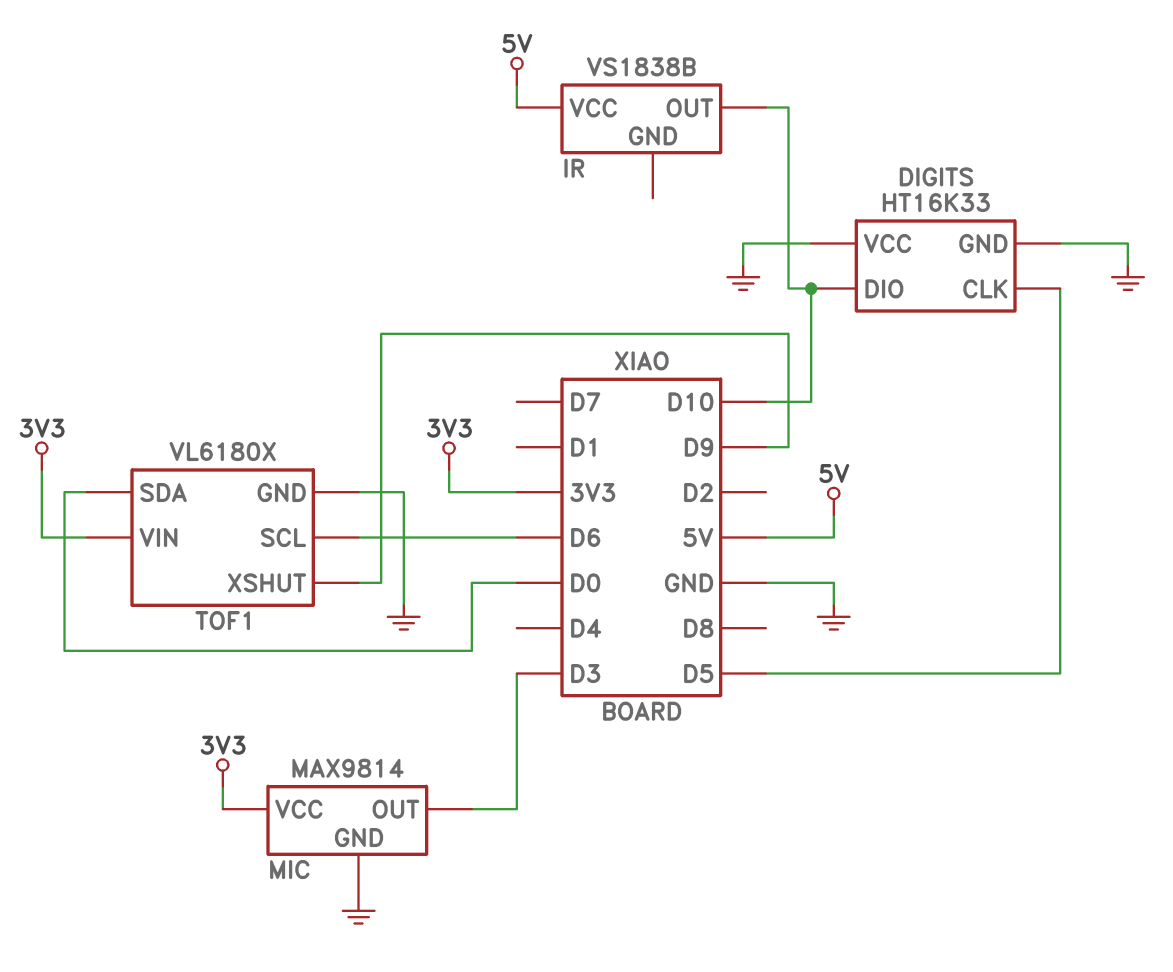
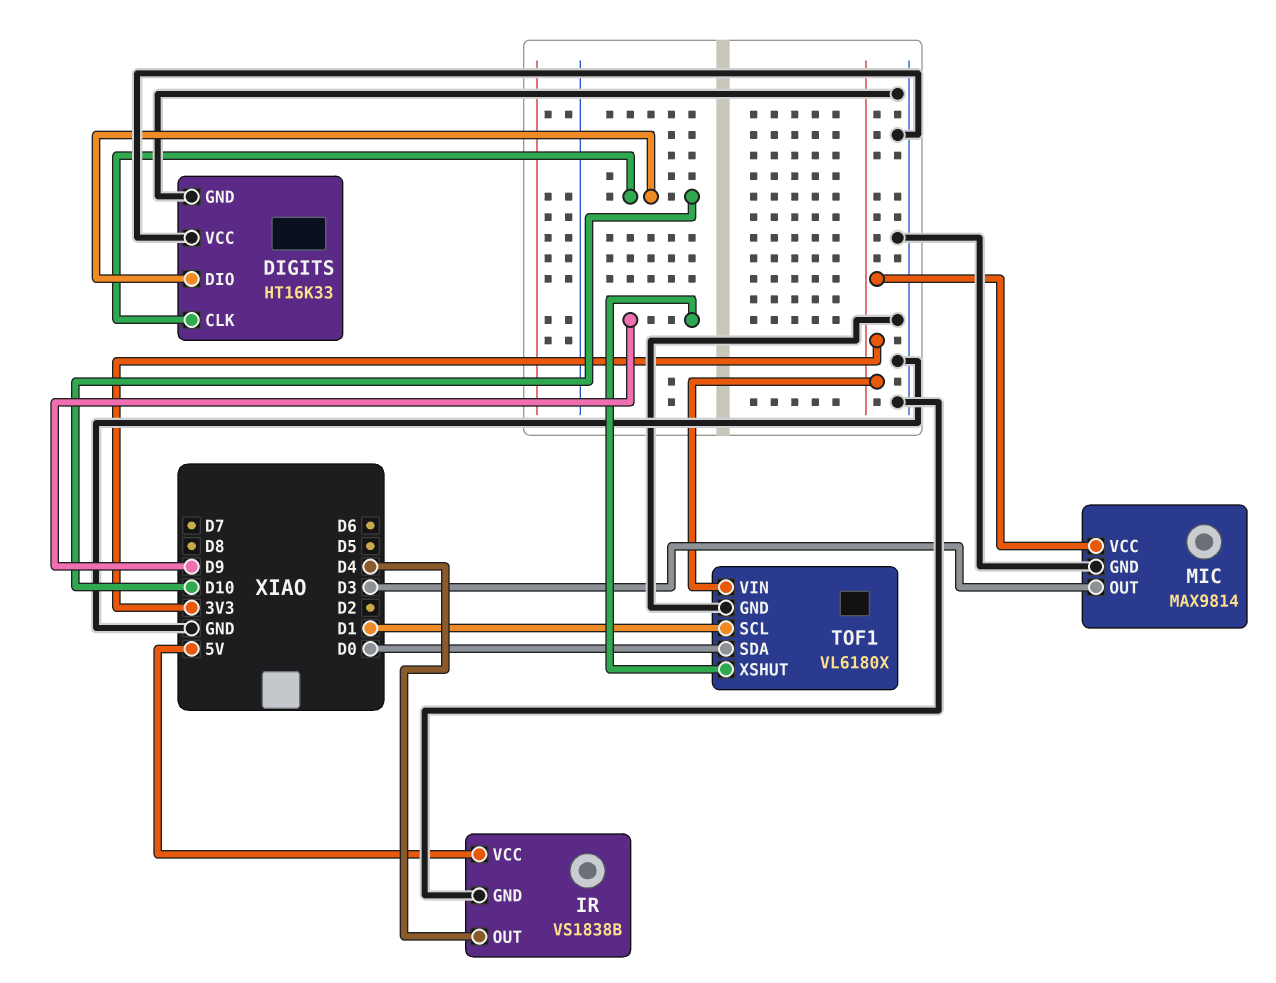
DIGITS pin CLK: D5 -> D10
IR pin GND: none -> GND
IR pin OUT: D10 -> D4
TOF1 pin SCL: D6 -> D1

